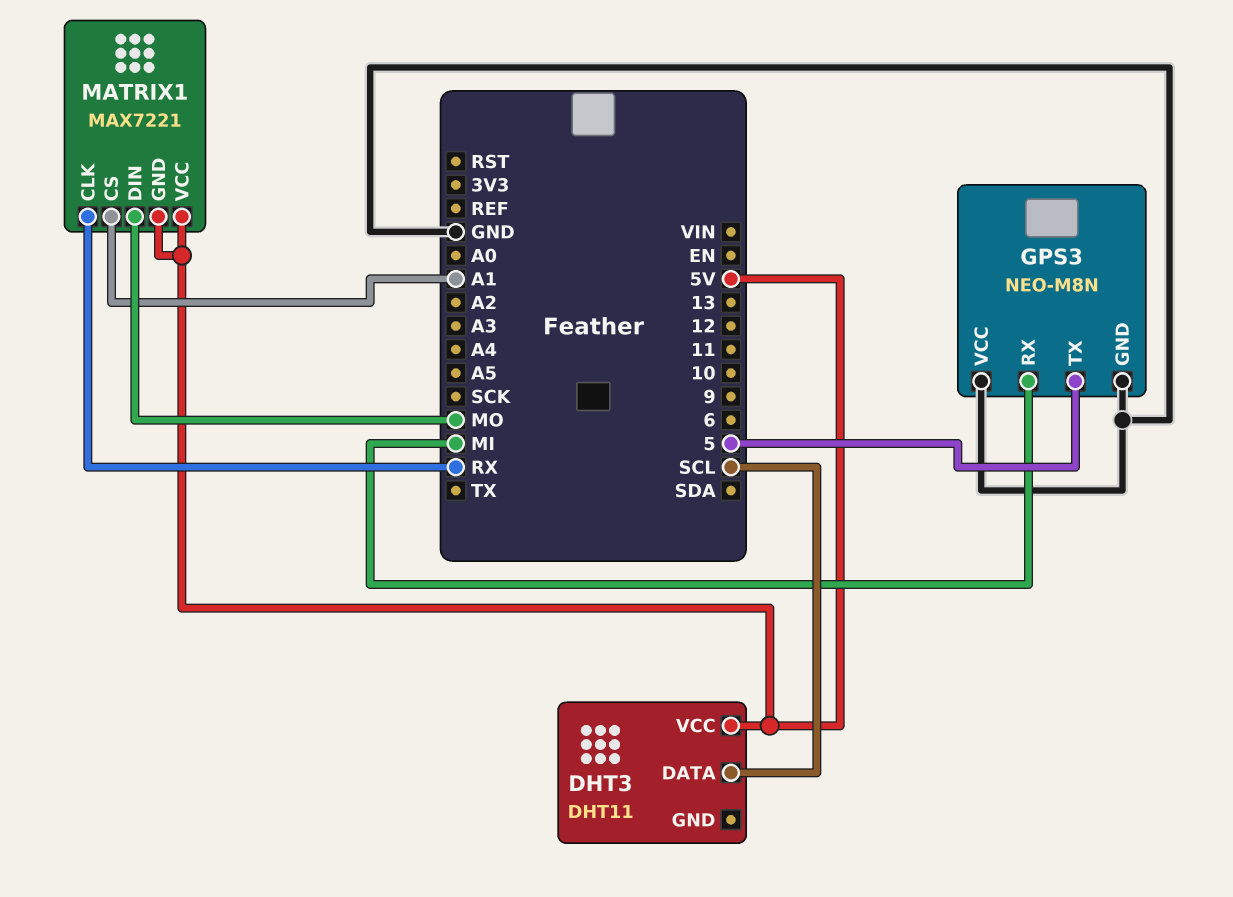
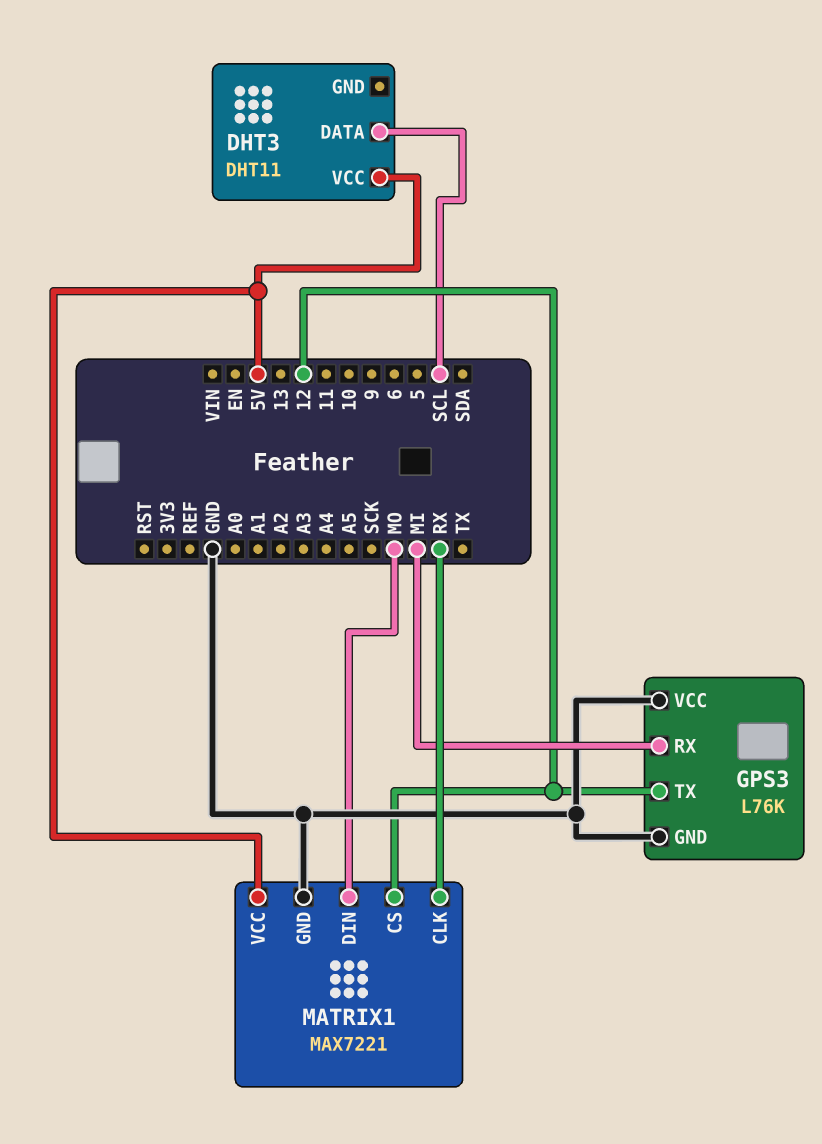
GPS3: NEO-M8N -> L76K
GPS3 pin TX: 5 -> 12
MATRIX1 pin CS: A1 -> 12
MATRIX1 pin GND: 5V -> GND

